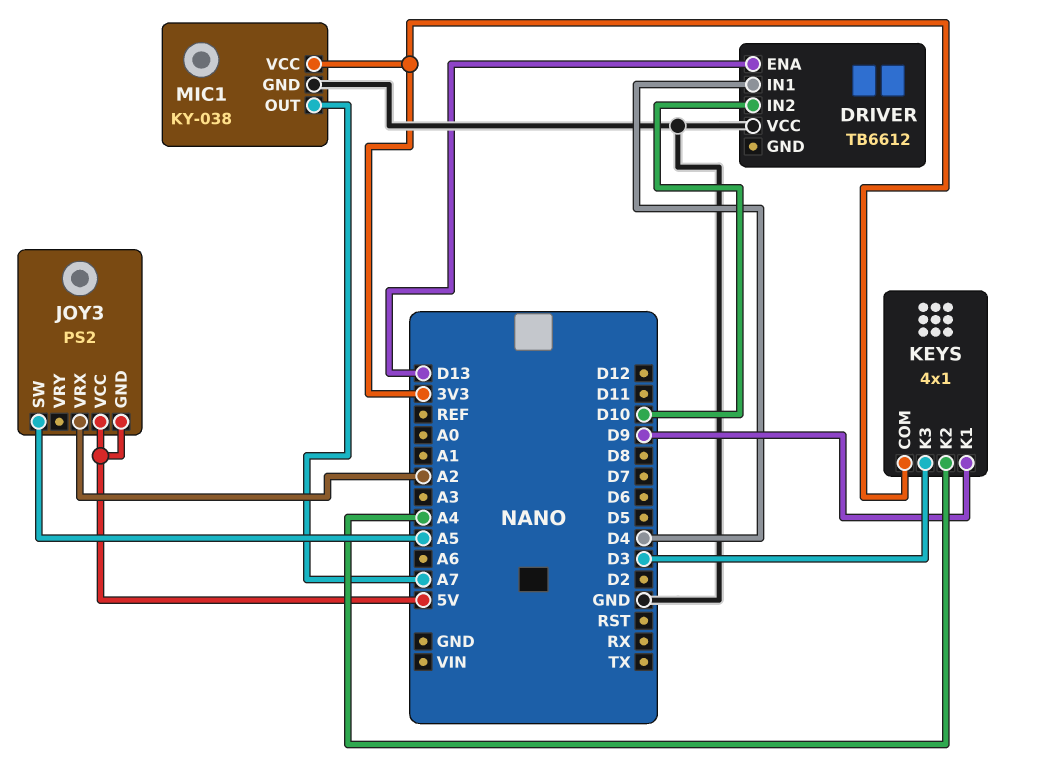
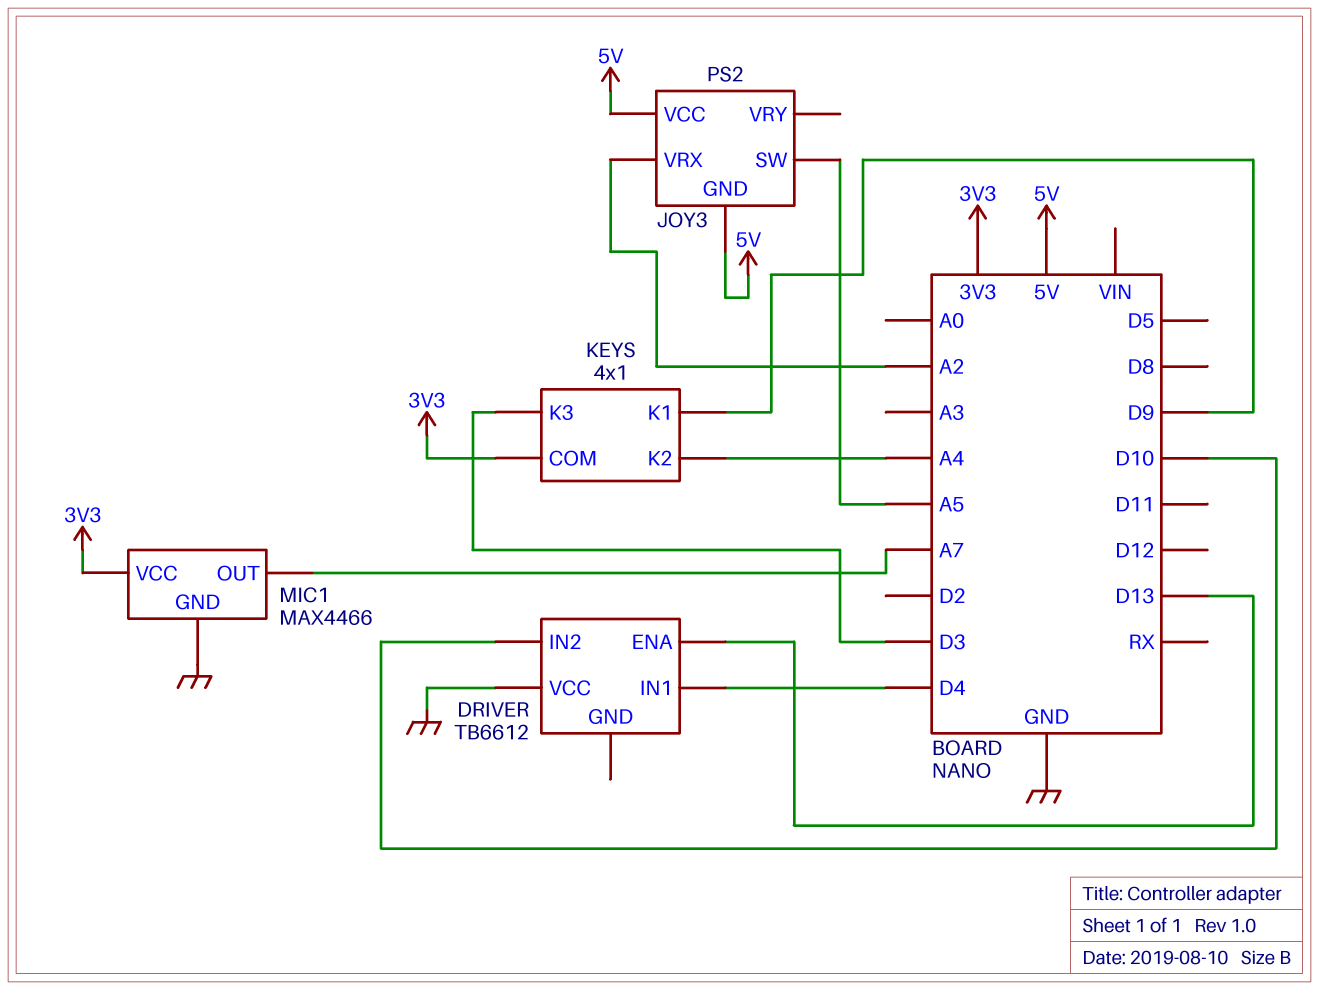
MIC1: KY-038 -> MAX4466

